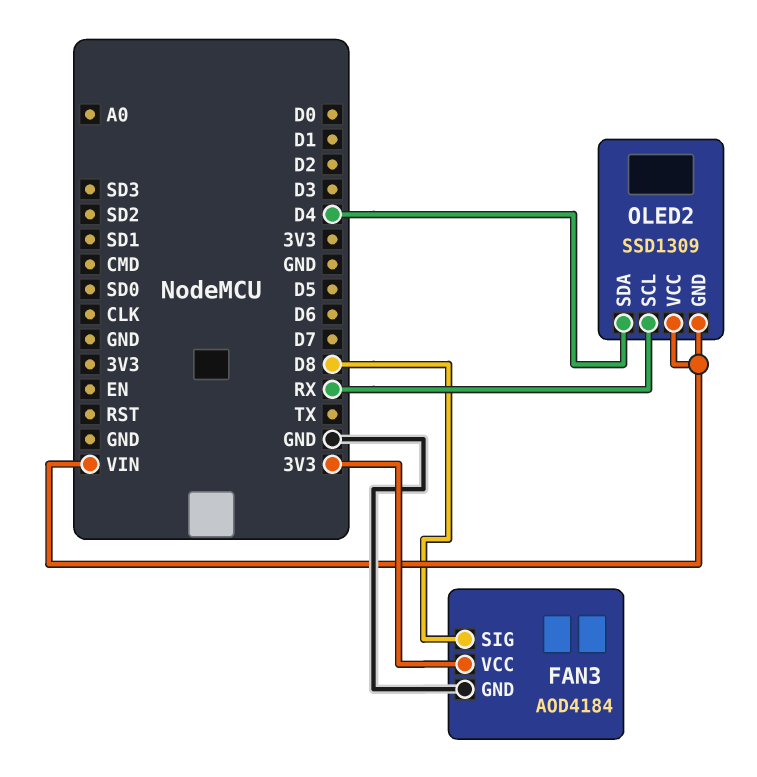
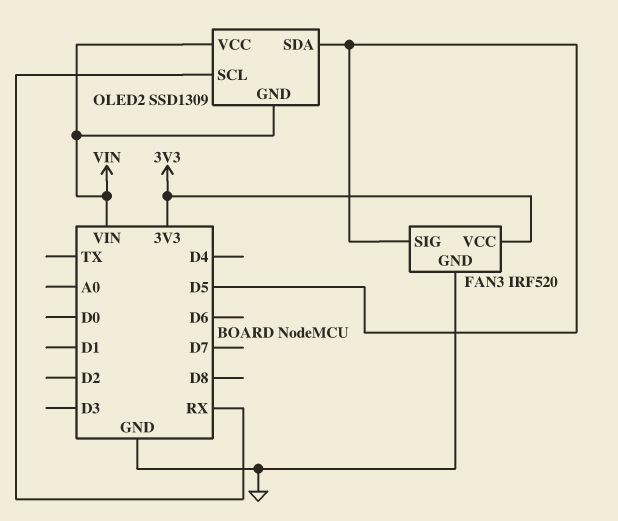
FAN3: AOD4184 -> IRF520
FAN3 pin SIG: D8 -> D5
OLED2 pin SDA: D4 -> D5

